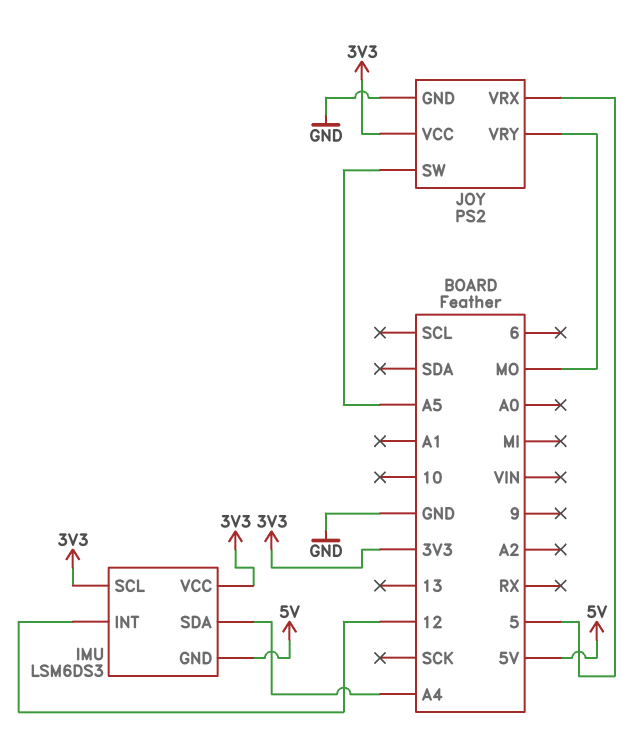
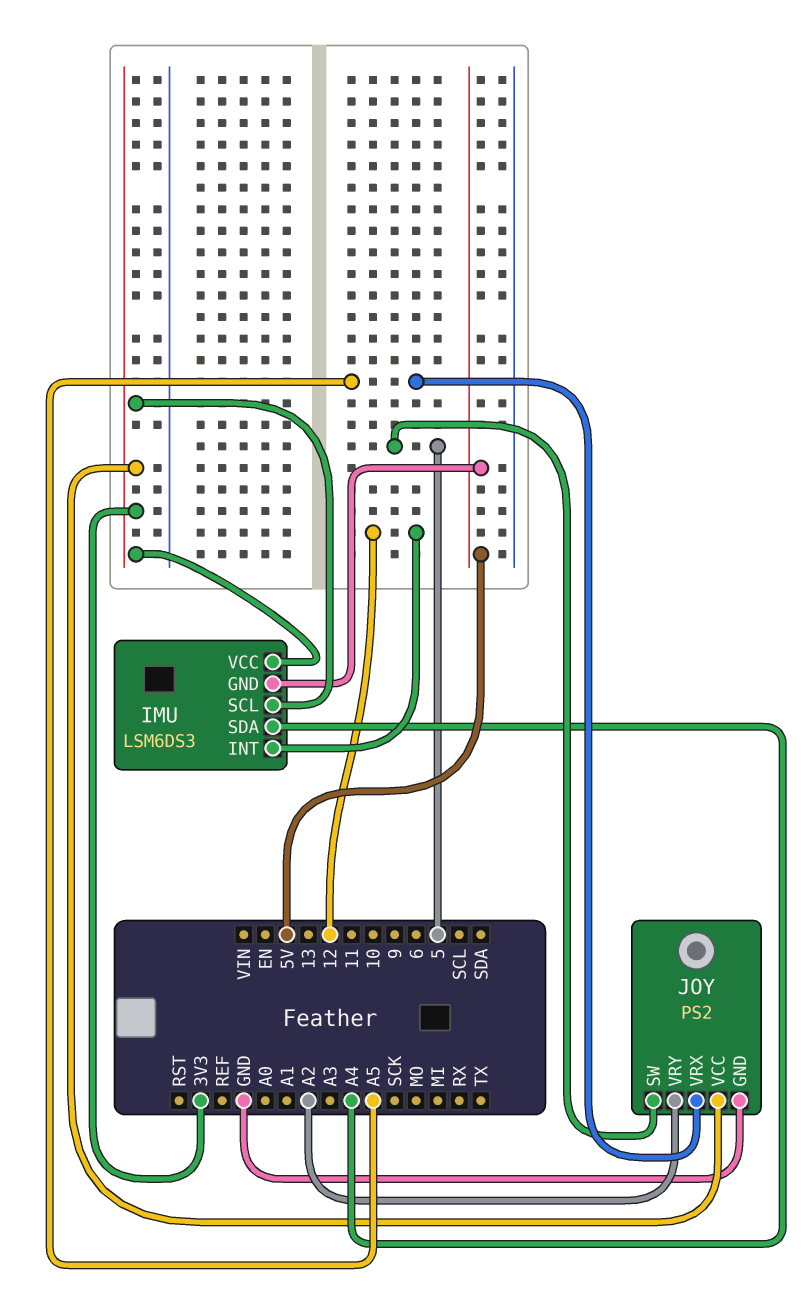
JOY pin SW: A5 -> 5
JOY pin VRX: 5 -> A5
JOY pin VRY: MO -> A2

